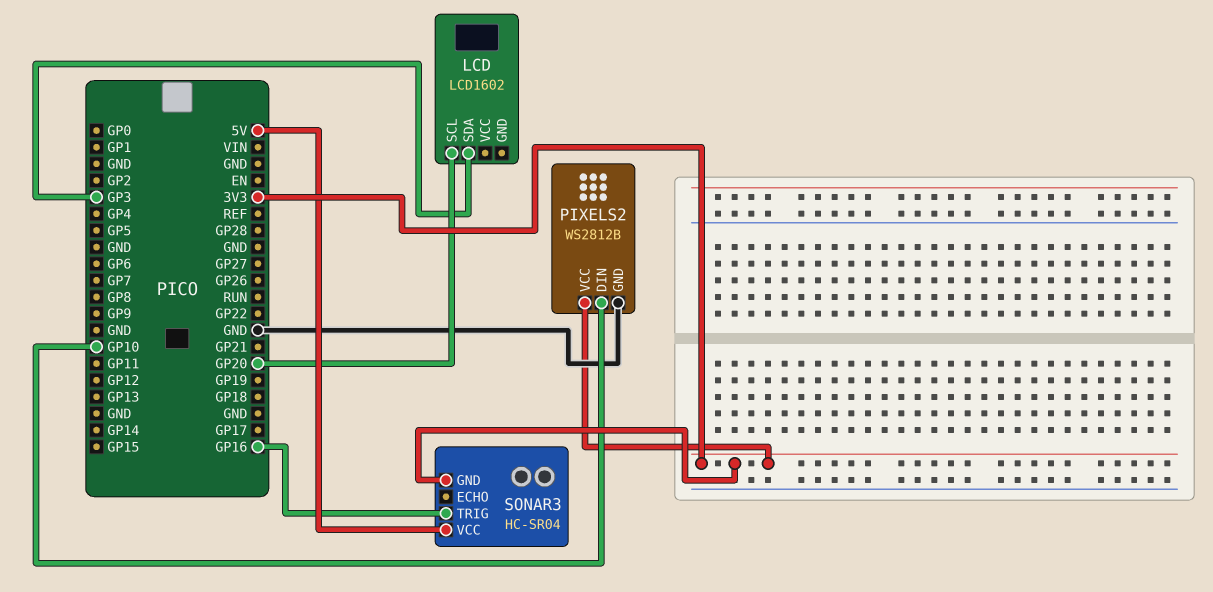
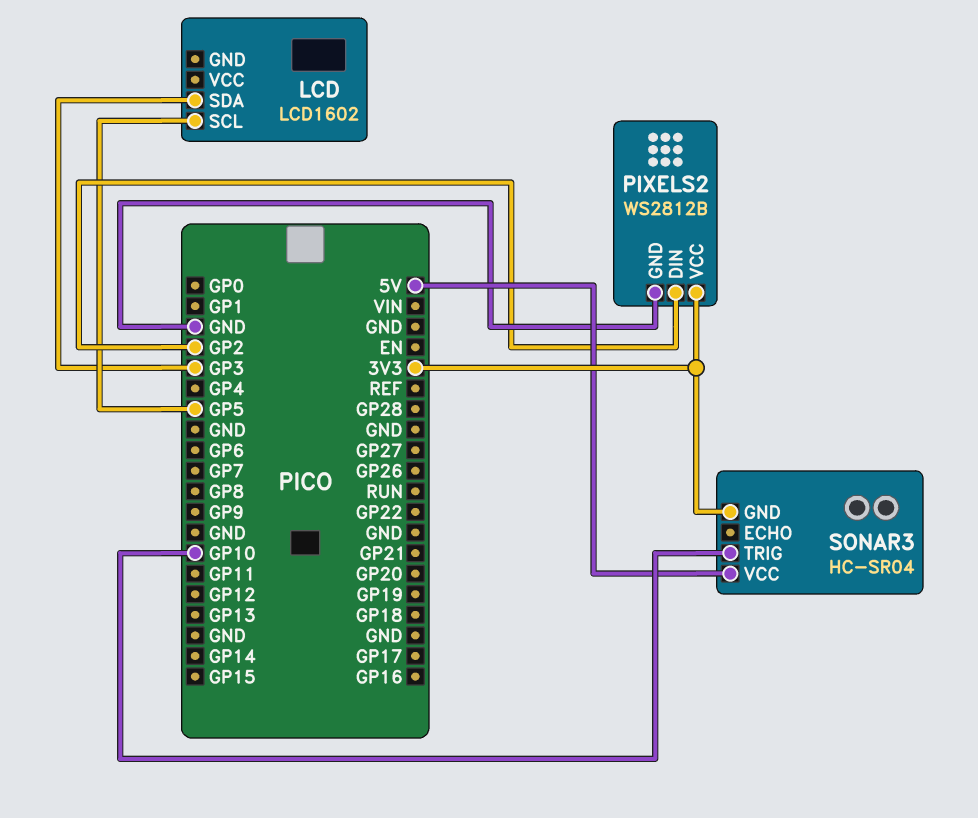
LCD pin SCL: GP20 -> GP5
PIXELS2 pin DIN: GP10 -> GP2
SONAR3 pin TRIG: GP16 -> GP10

